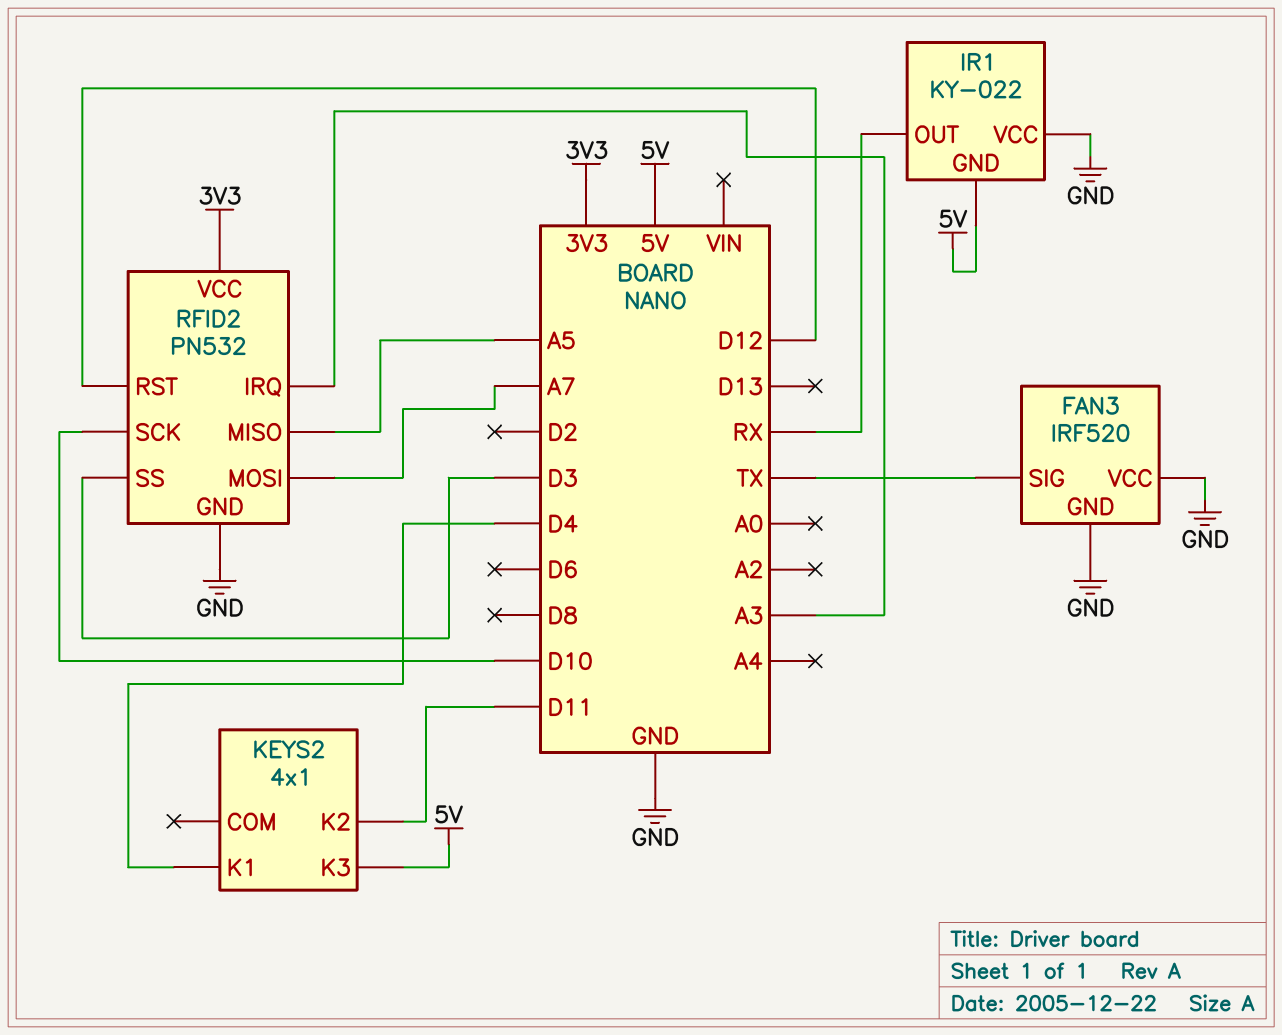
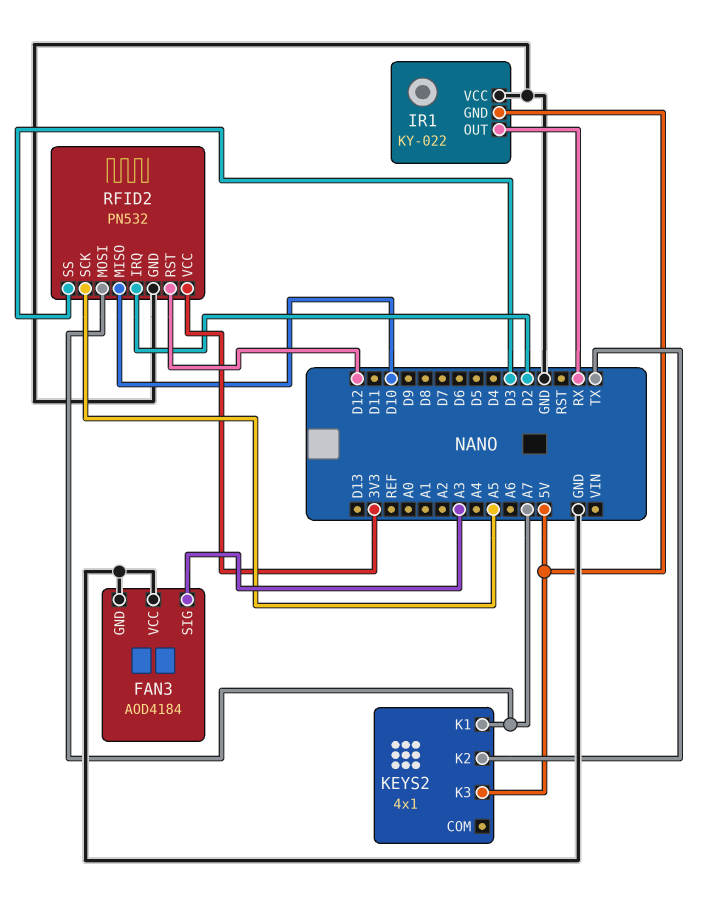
FAN3: IRF520 -> AOD4184
FAN3 pin SIG: TX -> A3
KEYS2 pin K1: D4 -> A7
KEYS2 pin K2: D11 -> TX
RFID2 pin IRQ: A3 -> D2
RFID2 pin MISO: A5 -> D10
RFID2 pin SCK: D10 -> A5

